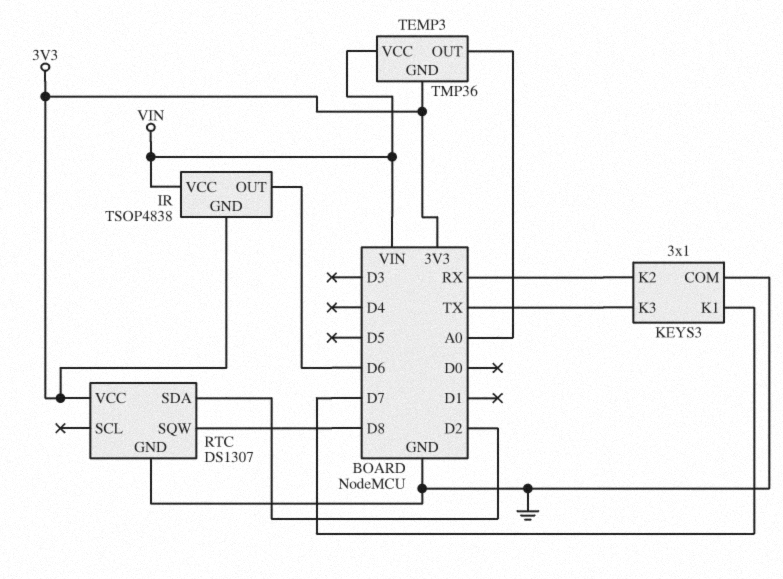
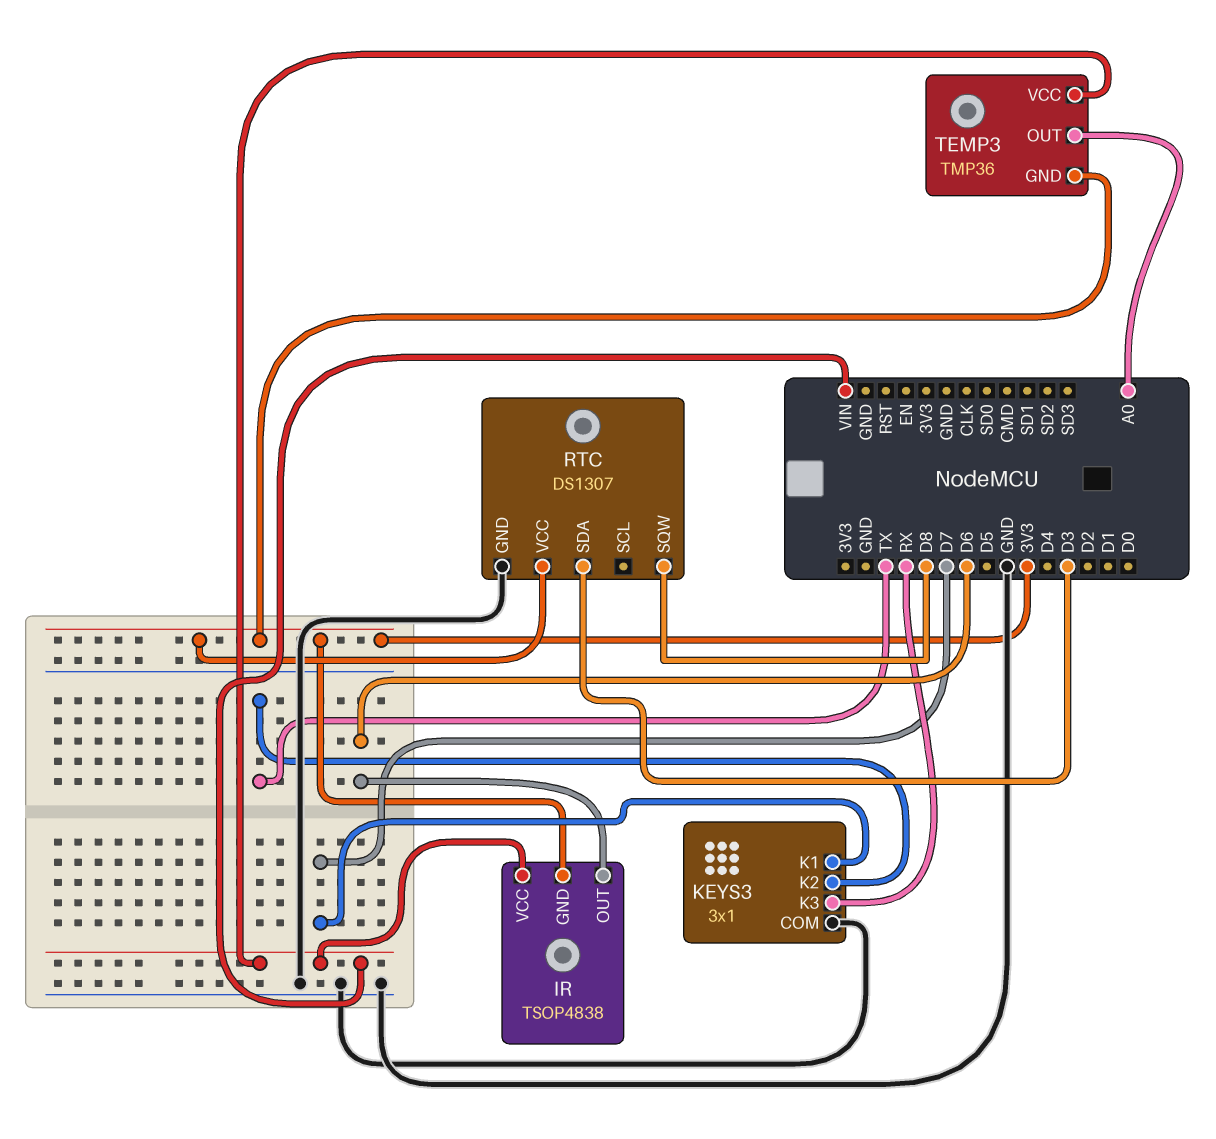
KEYS3 pin K2: RX -> TX
KEYS3 pin K3: TX -> RX
RTC pin SDA: D2 -> D3

